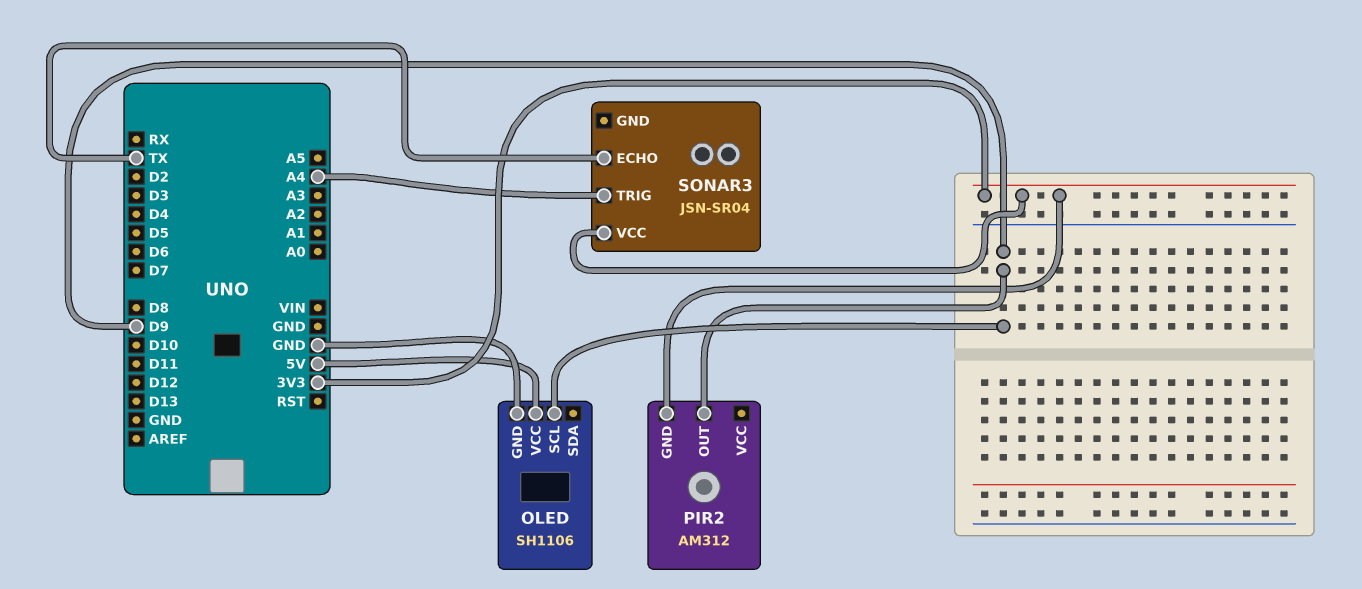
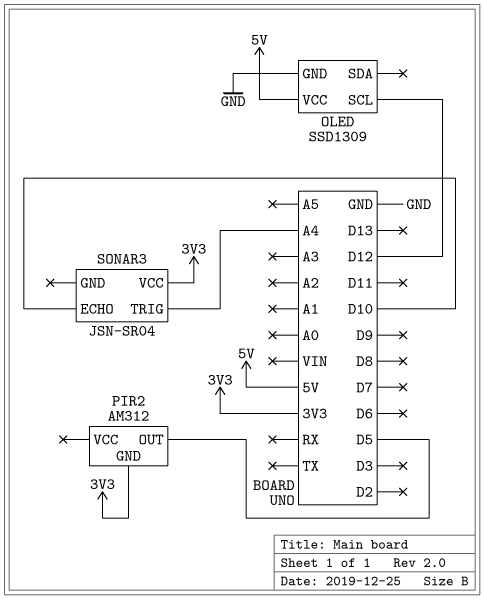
OLED: SH1106 -> SSD1309
OLED pin SCL: D9 -> D12
PIR2 pin OUT: D9 -> D5
SONAR3 pin ECHO: TX -> D10

